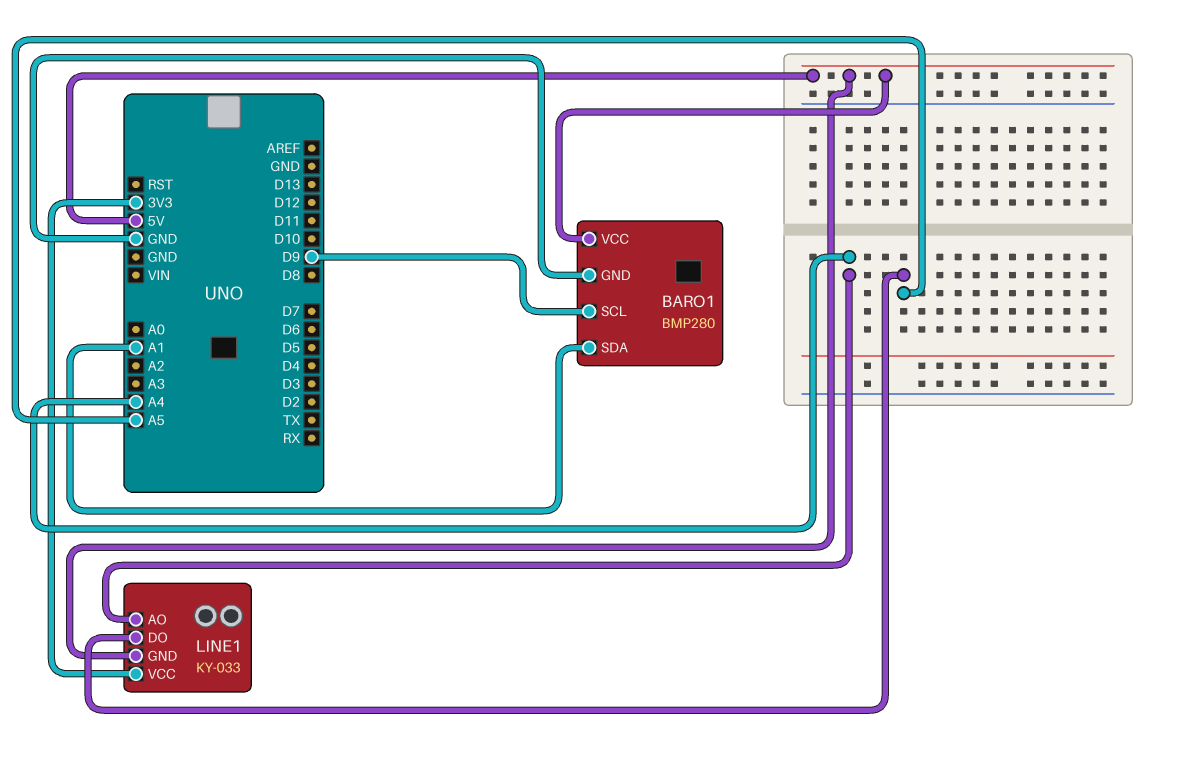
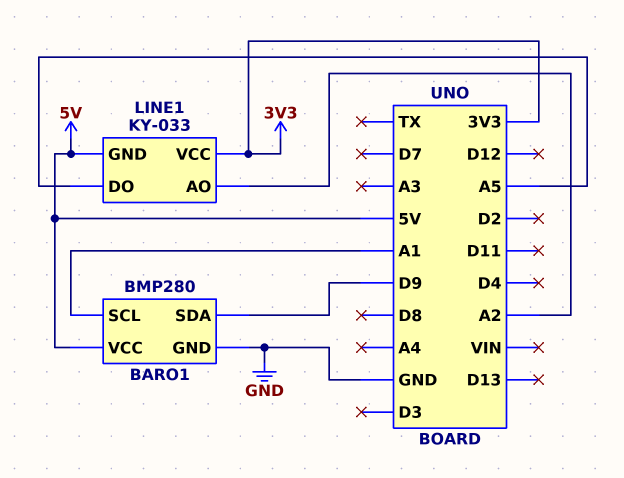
BARO1 pin SCL: D9 -> A1
BARO1 pin SDA: A1 -> D9
LINE1 pin AO: A4 -> A2

